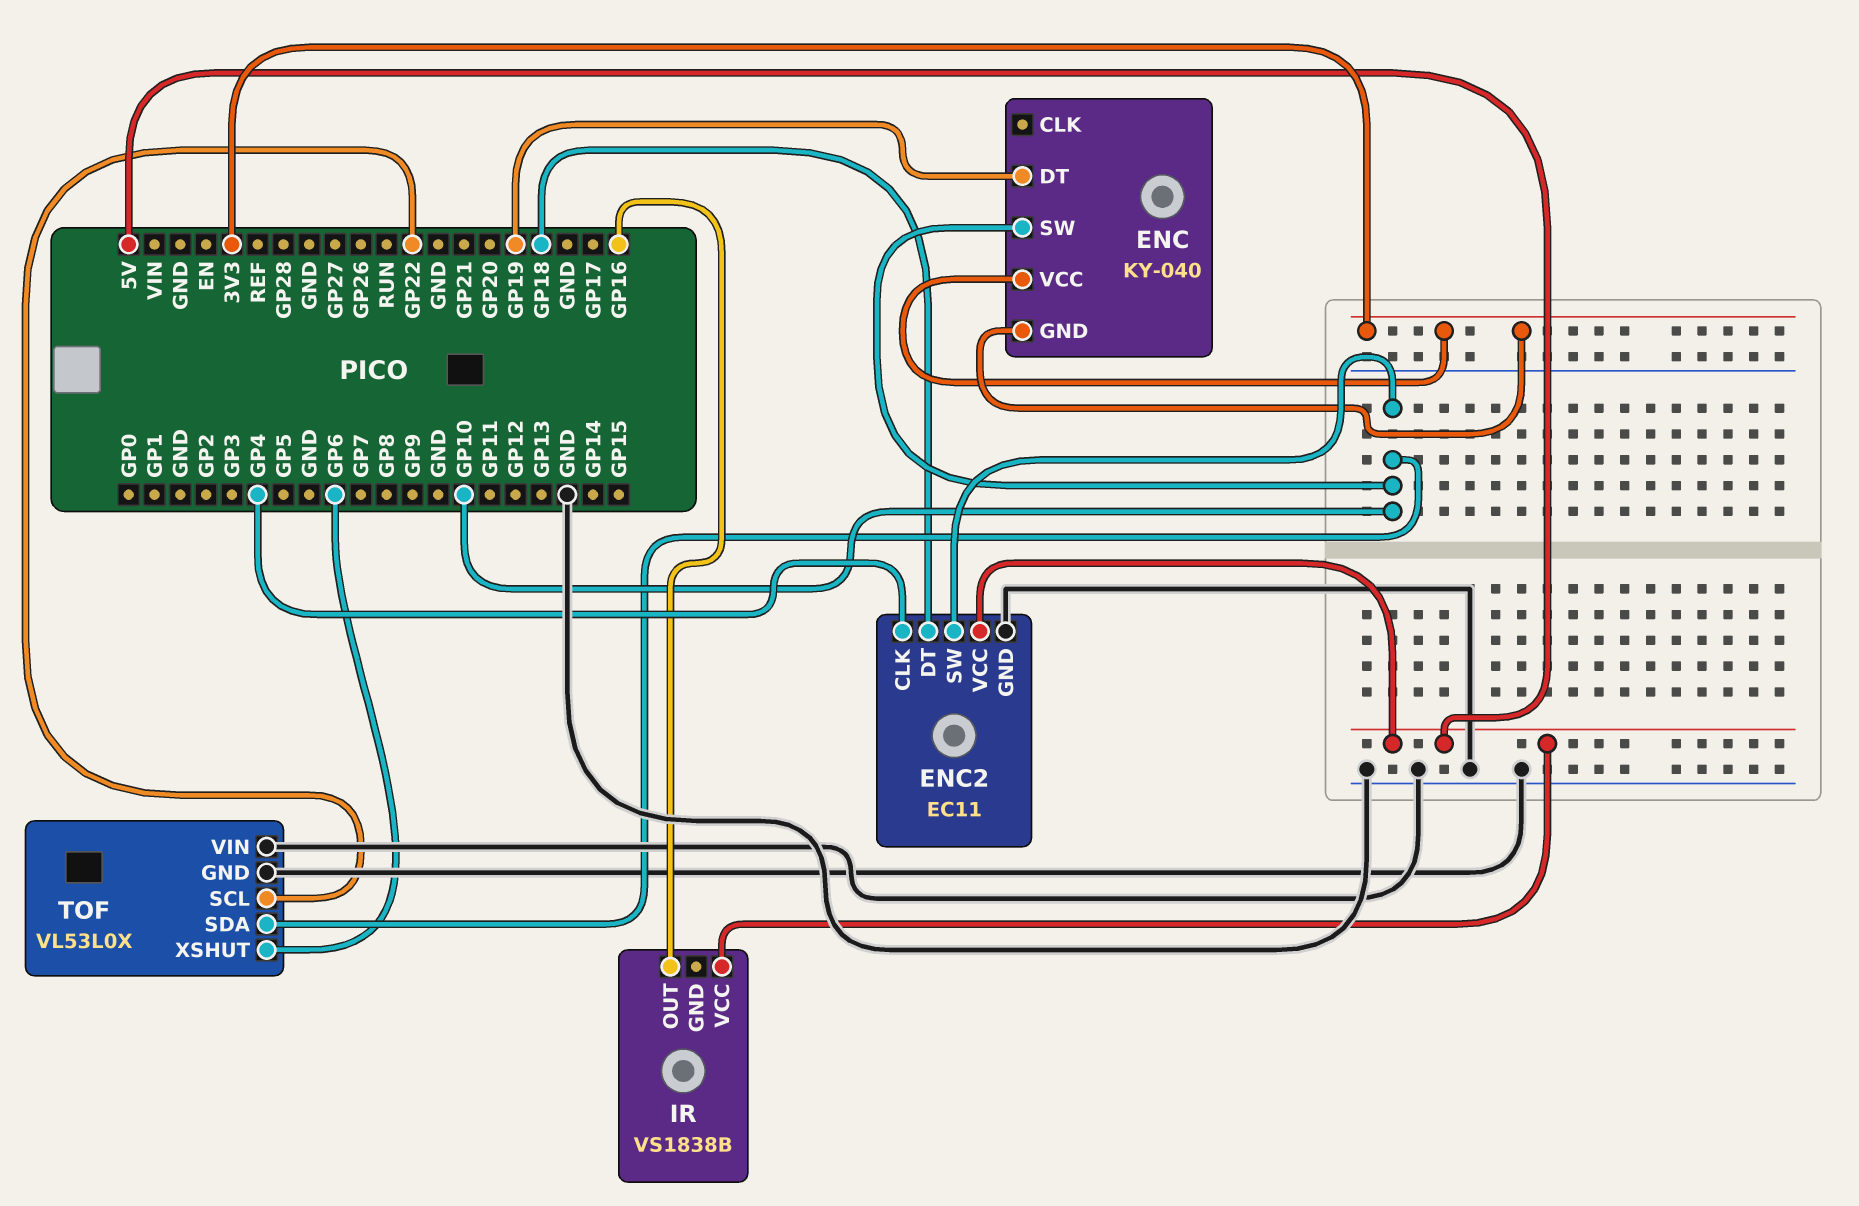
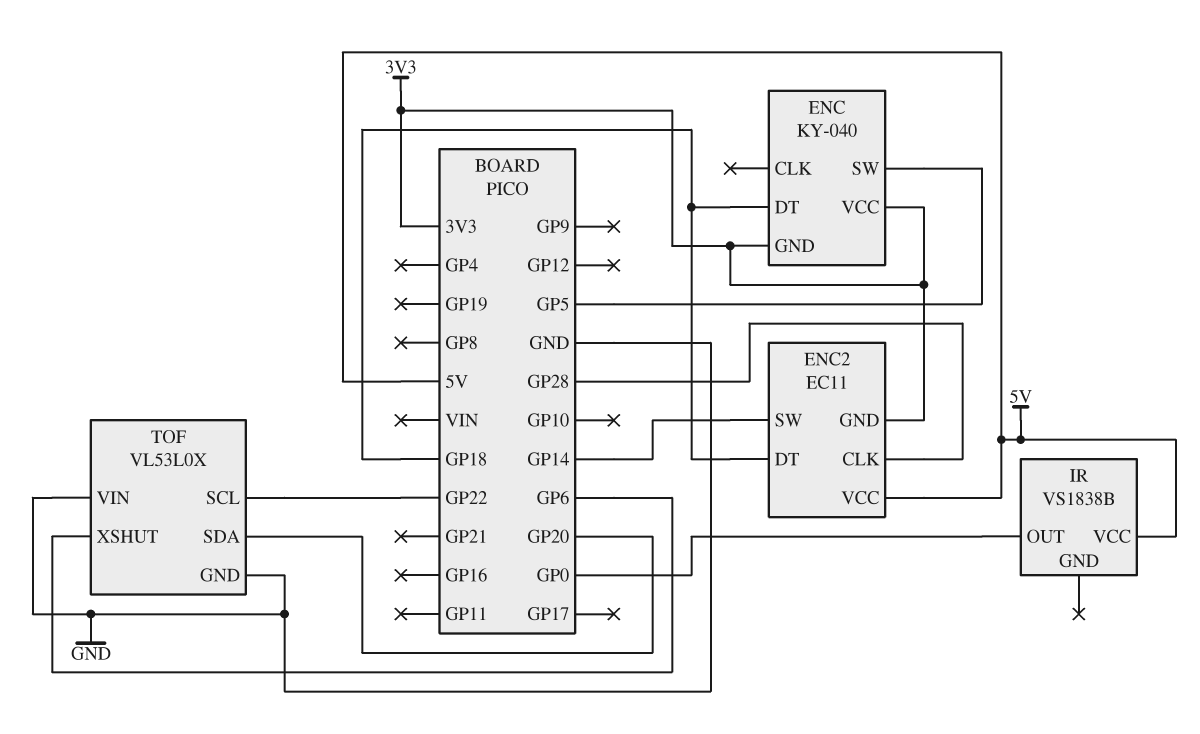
ENC pin DT: GP19 -> GP18
ENC pin SW: GP10 -> GP5
ENC2 pin CLK: GP4 -> GP28
ENC2 pin GND: GND -> 3V3
ENC2 pin SW: GP10 -> GP14
IR pin OUT: GP16 -> GP0
TOF pin SDA: GP10 -> GP20

